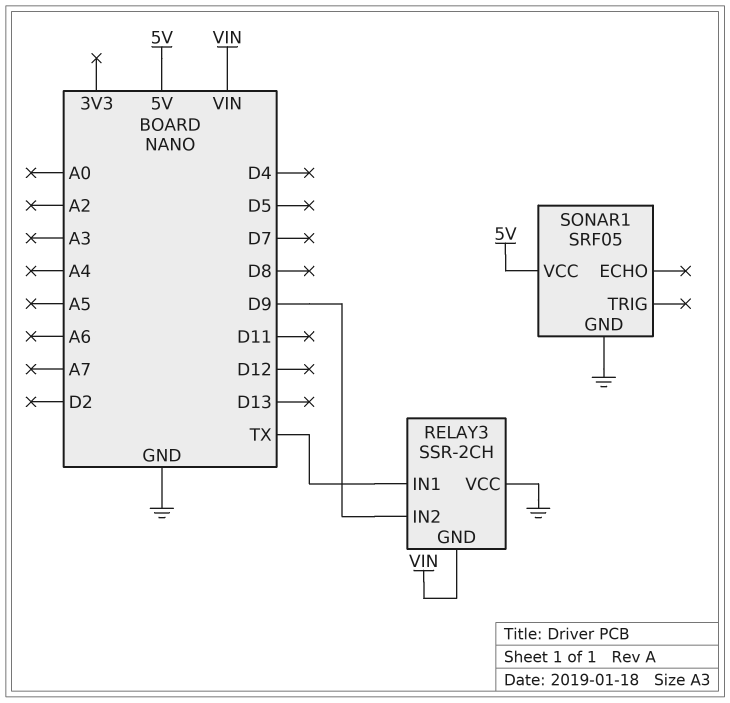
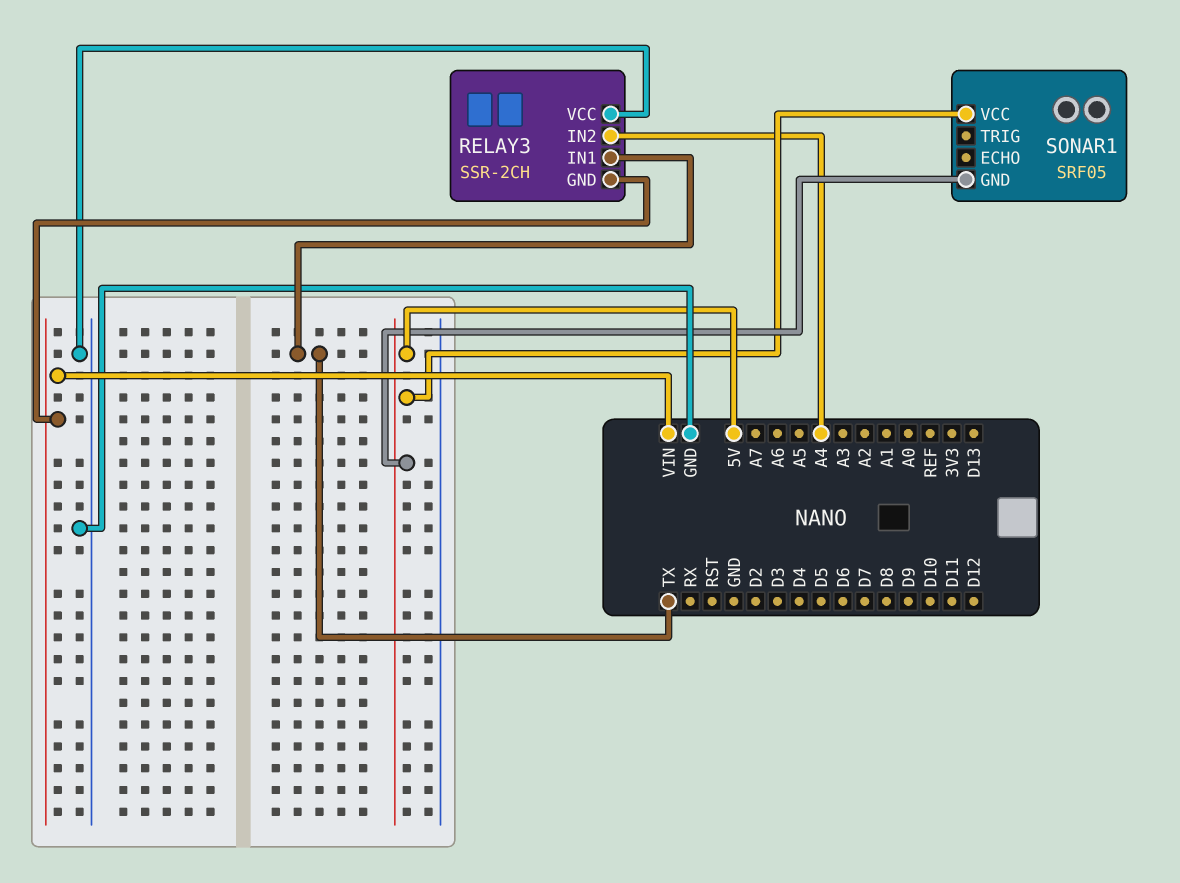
RELAY3 pin IN2: D9 -> A4
SONAR1 pin GND: GND -> 5V

